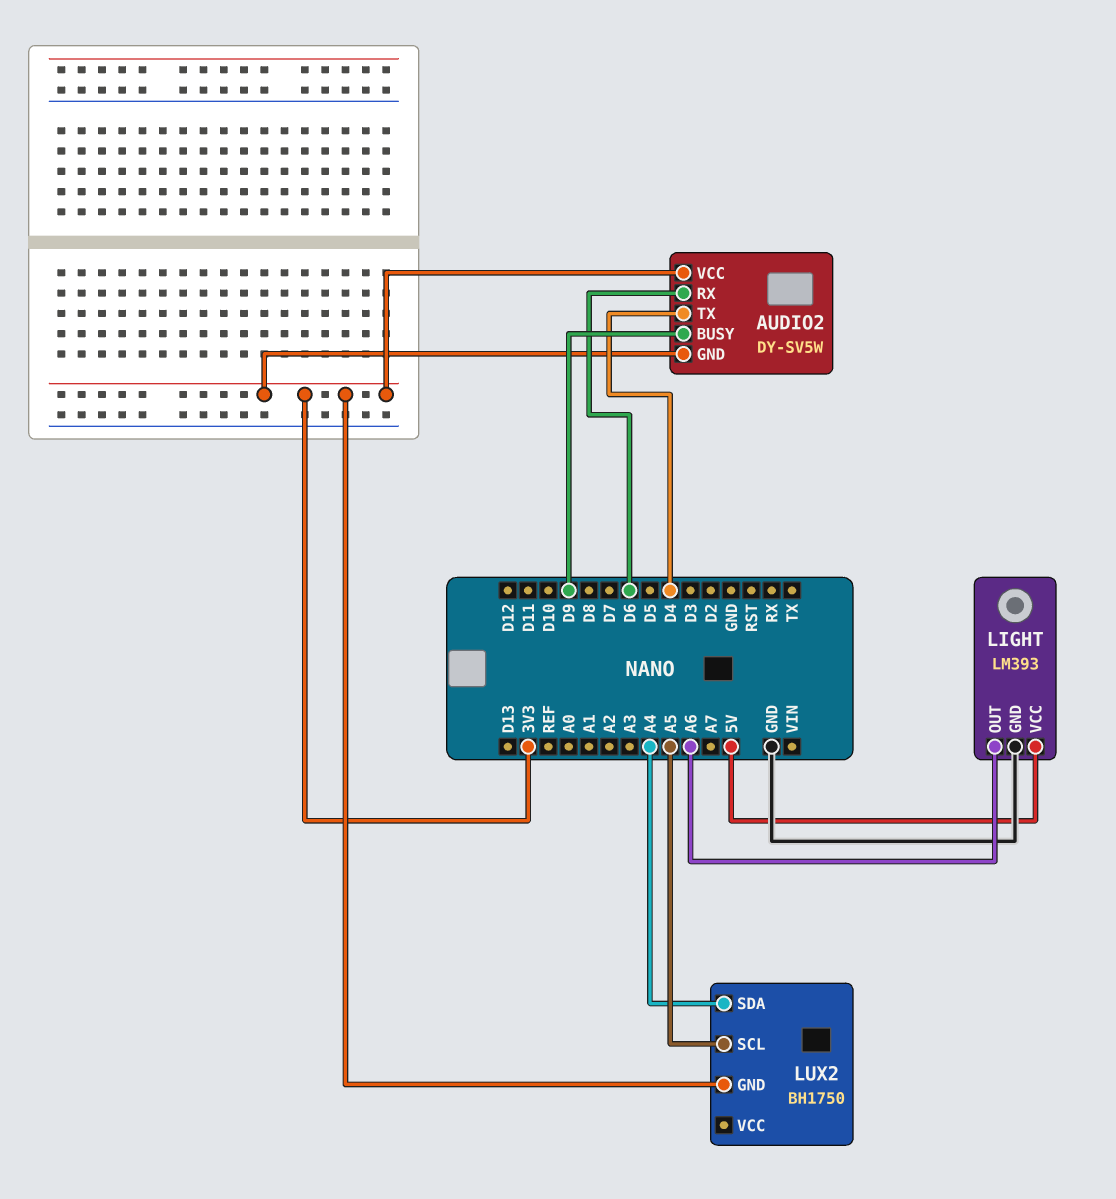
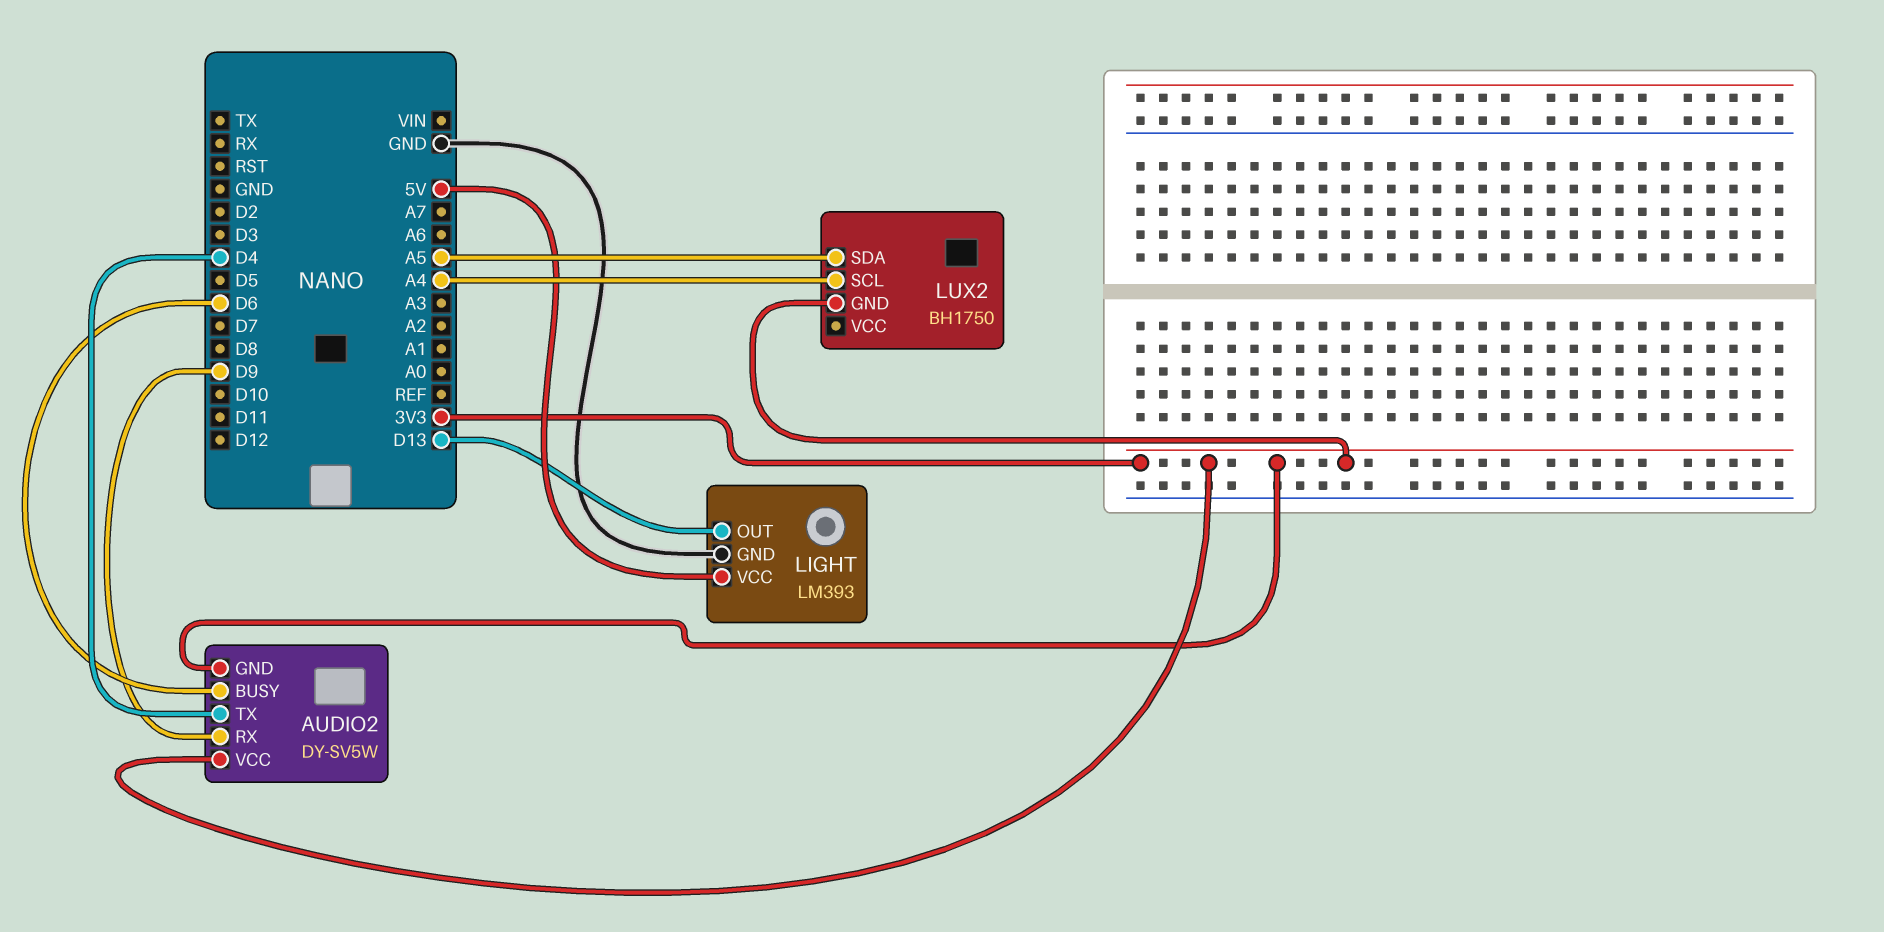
AUDIO2 pin BUSY: D9 -> D6
AUDIO2 pin RX: D6 -> D9
LIGHT pin OUT: A6 -> D13
LUX2 pin SCL: A5 -> A4
LUX2 pin SDA: A4 -> A5

